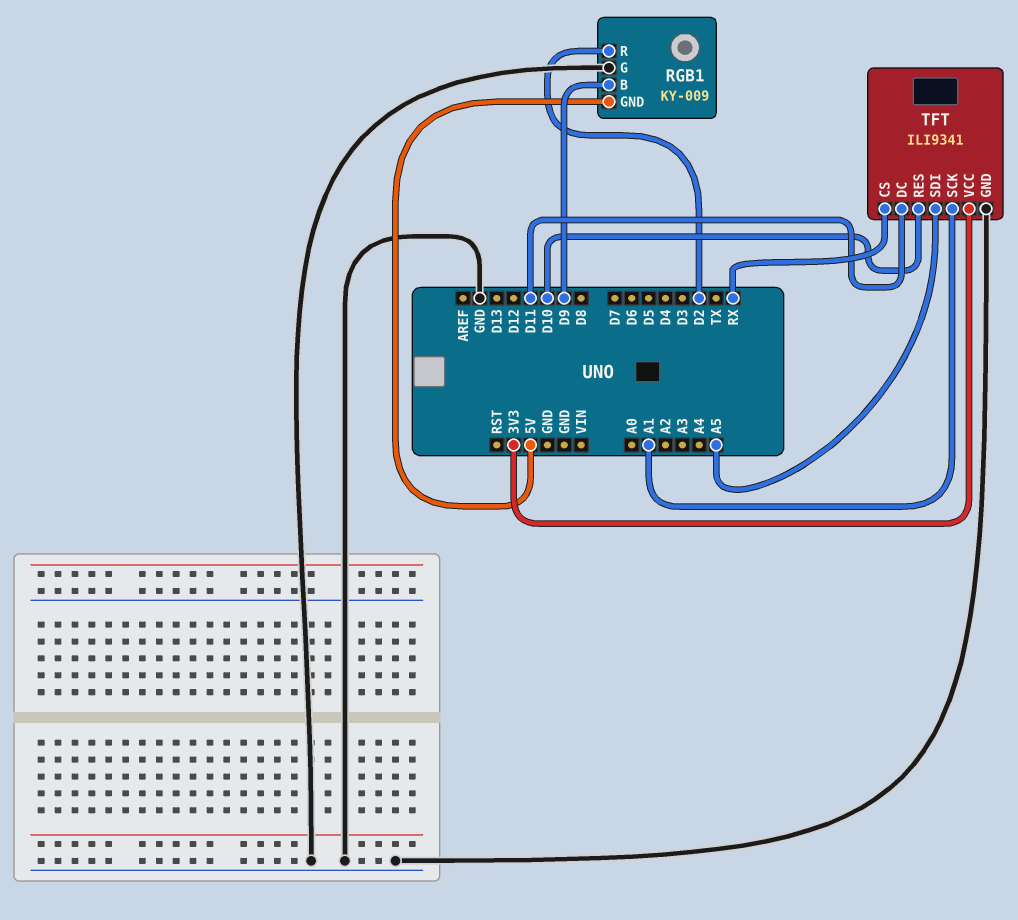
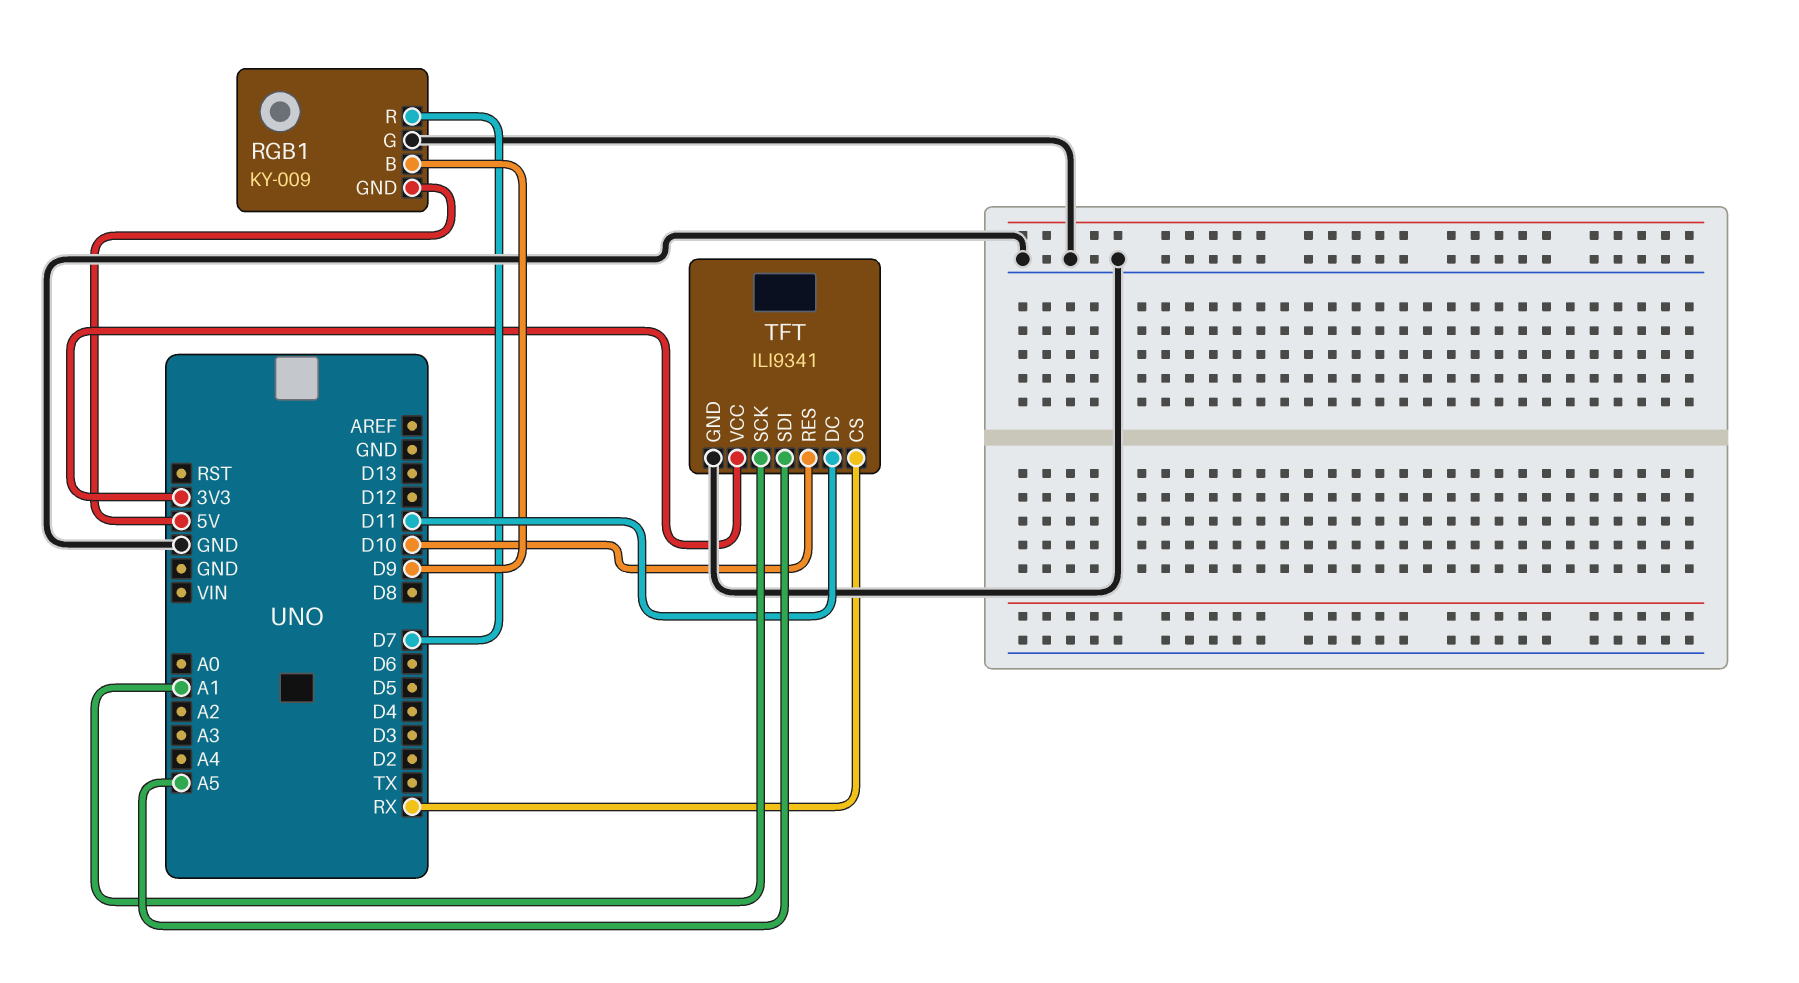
RGB1 pin R: D2 -> D7

